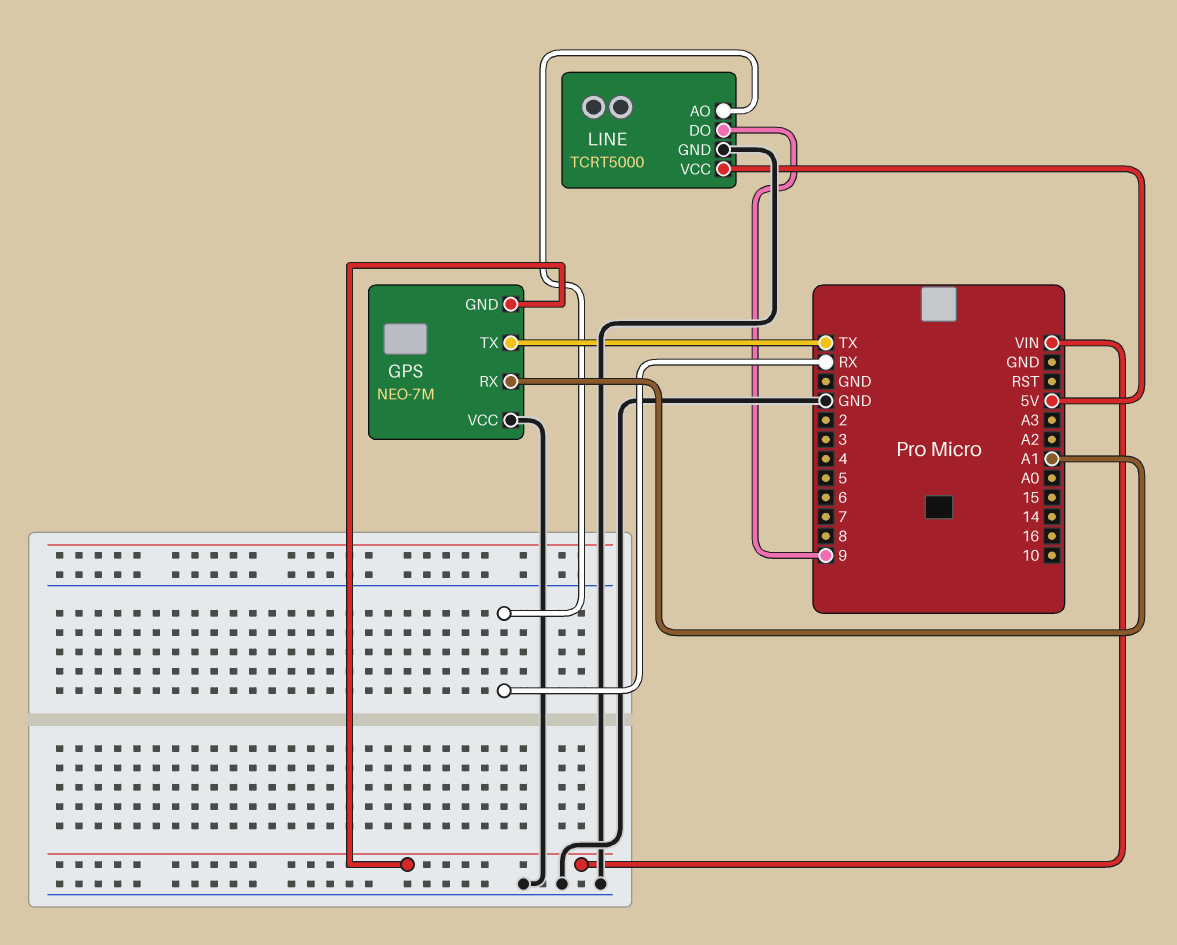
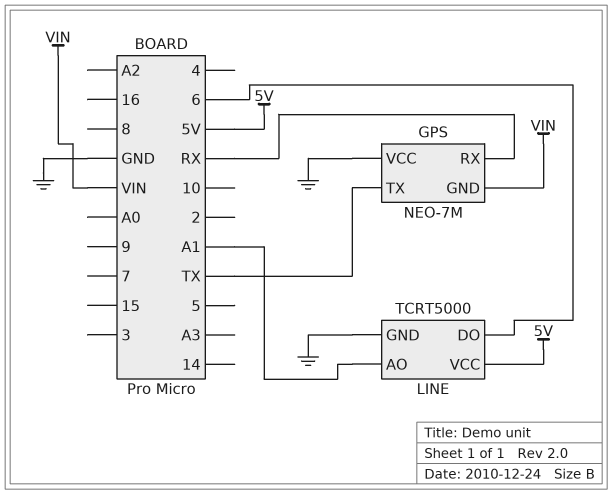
GPS pin RX: A1 -> RX
LINE pin AO: RX -> A1
LINE pin DO: 9 -> 6

